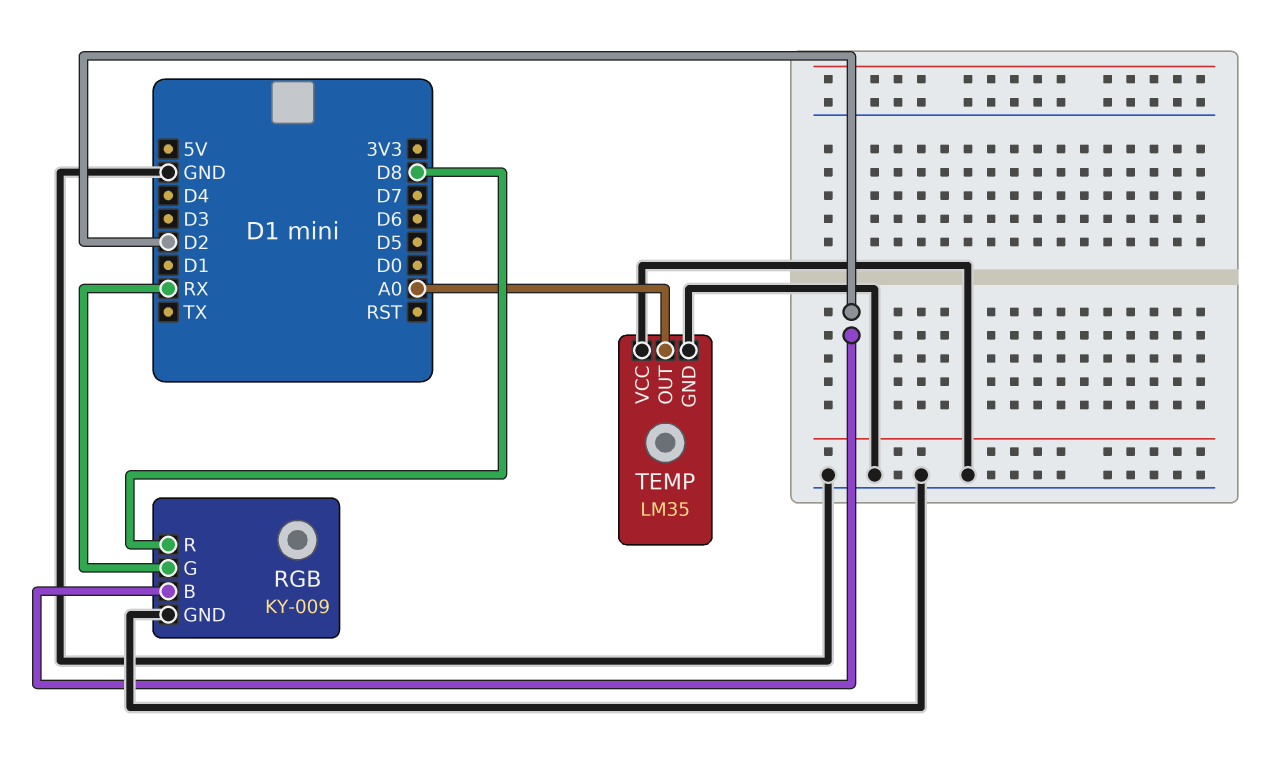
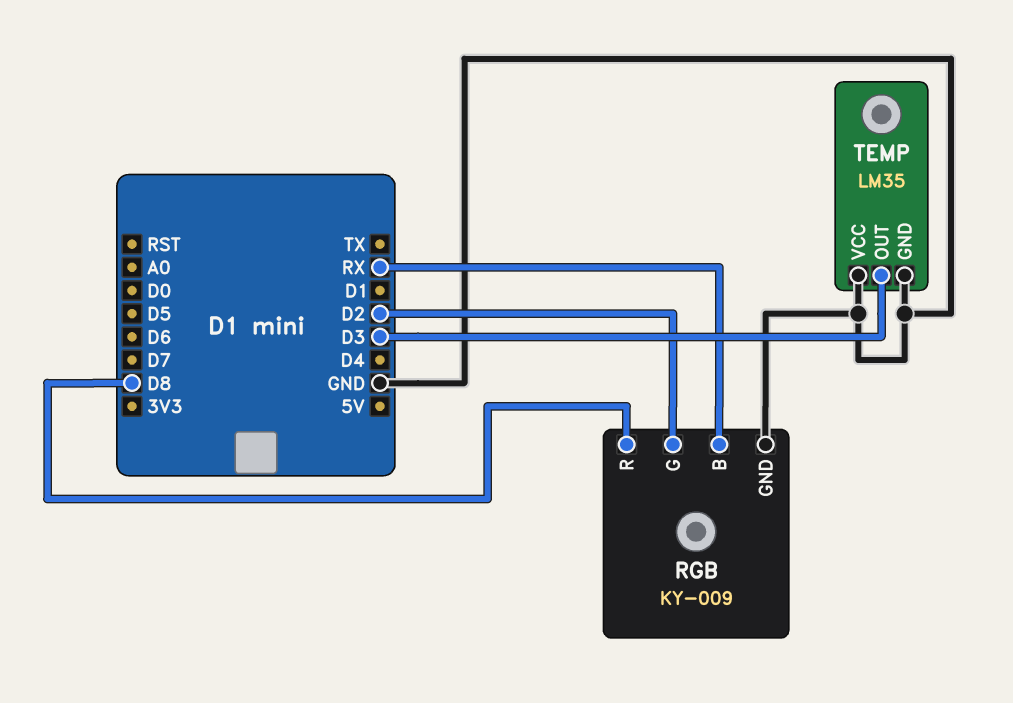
RGB pin B: D2 -> RX
RGB pin G: RX -> D2
TEMP pin OUT: A0 -> D3

